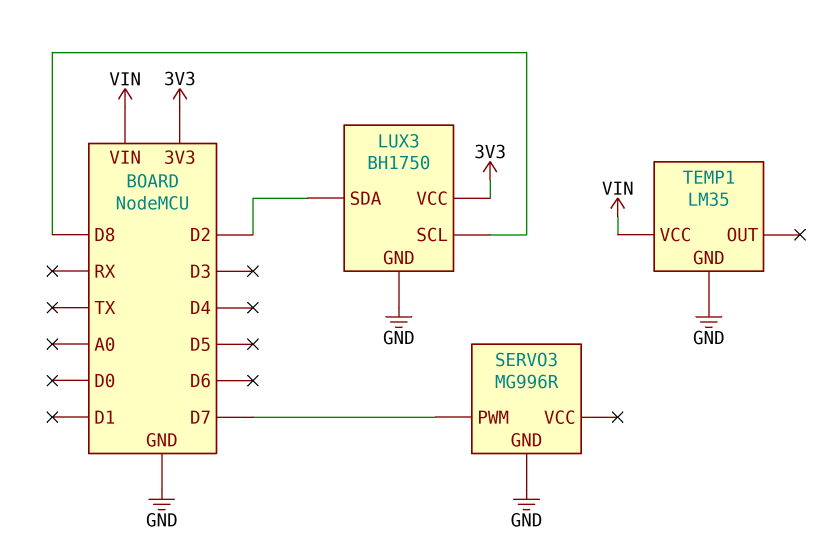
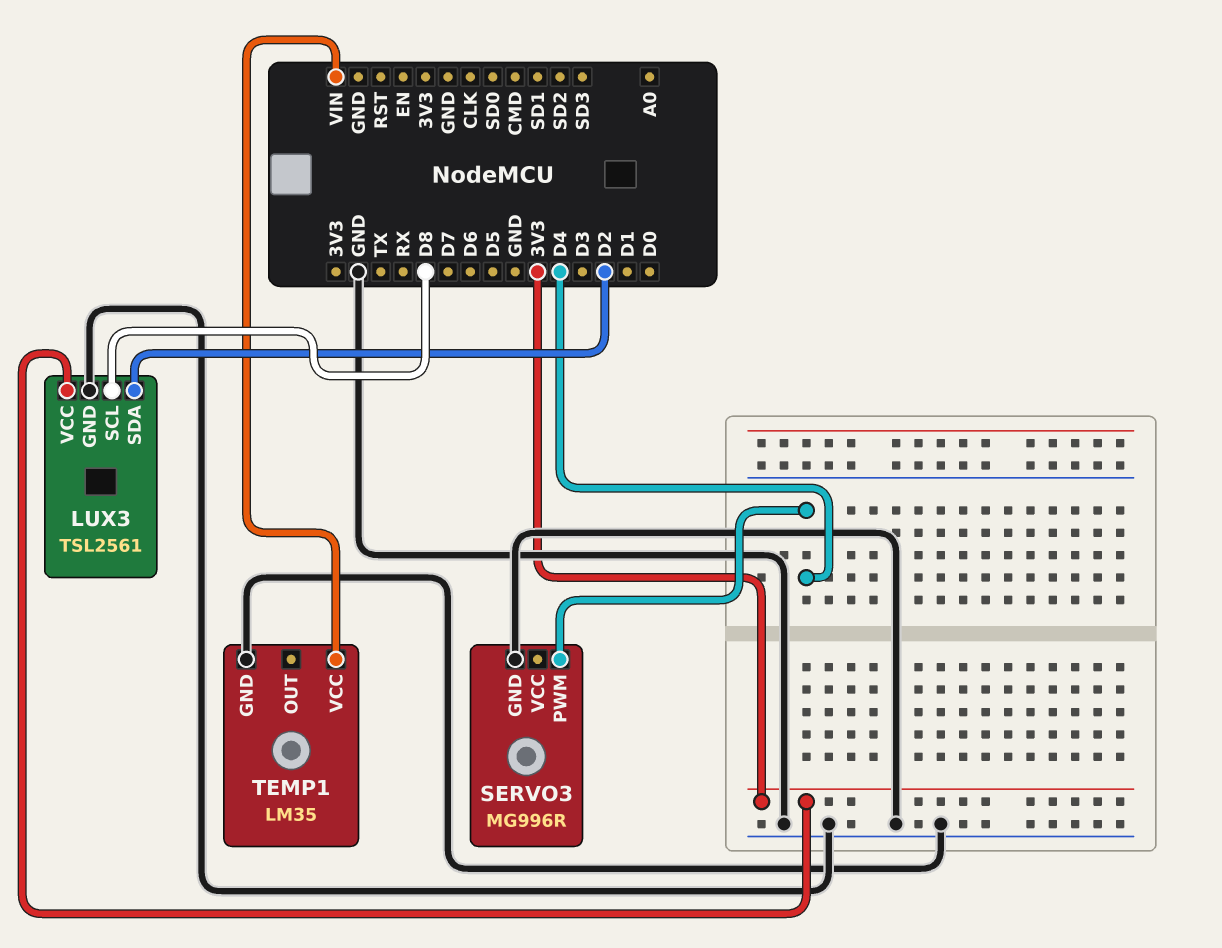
LUX3: BH1750 -> TSL2561
SERVO3 pin PWM: D7 -> D4

